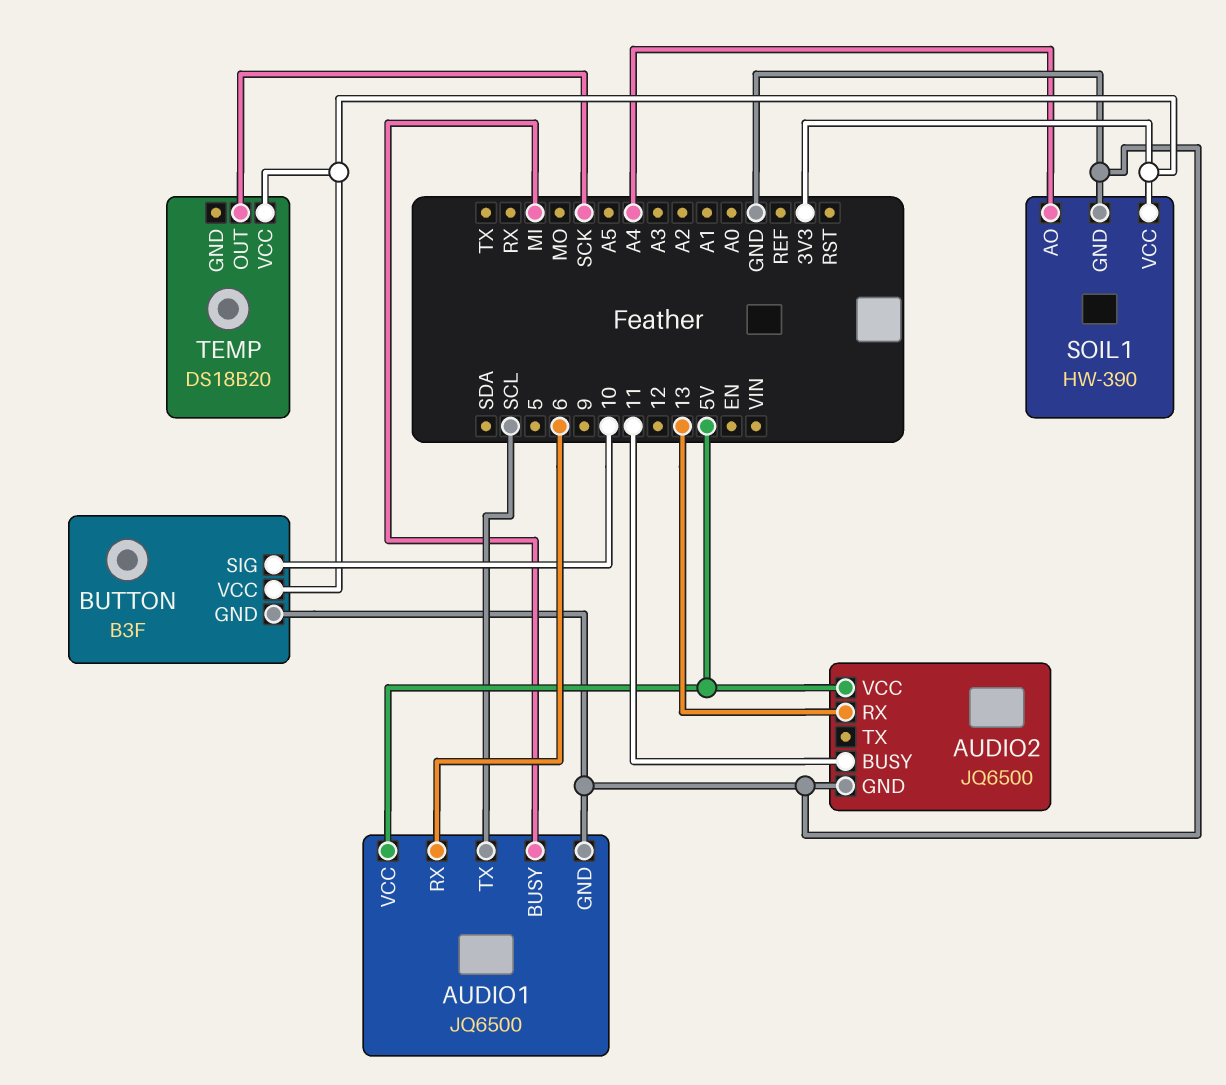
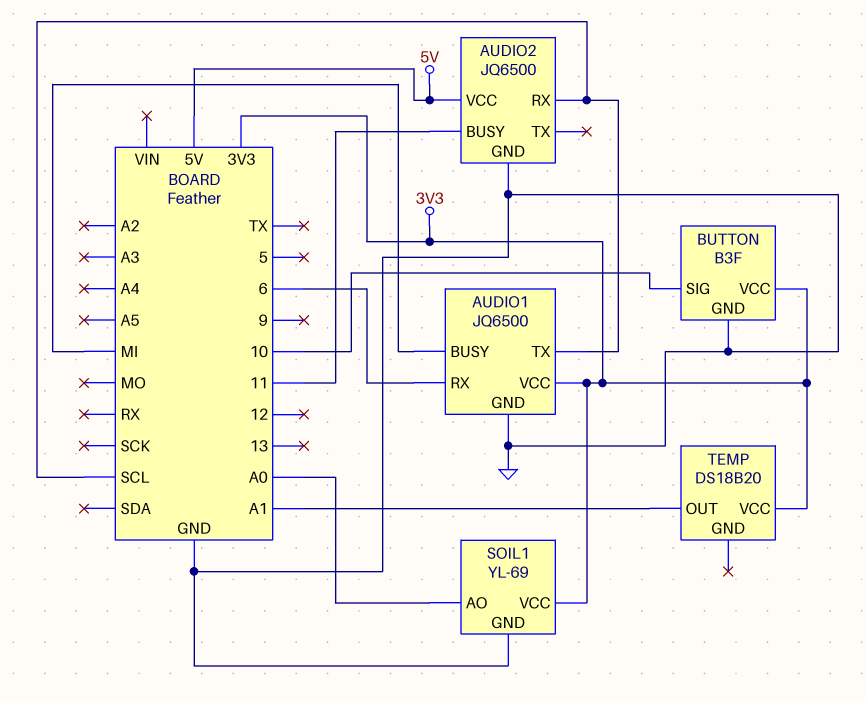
AUDIO1 pin VCC: 5V -> 3V3
AUDIO2 pin RX: 13 -> SCL
SOIL1: HW-390 -> YL-69
SOIL1 pin AO: A4 -> A0
TEMP pin OUT: SCK -> A1

